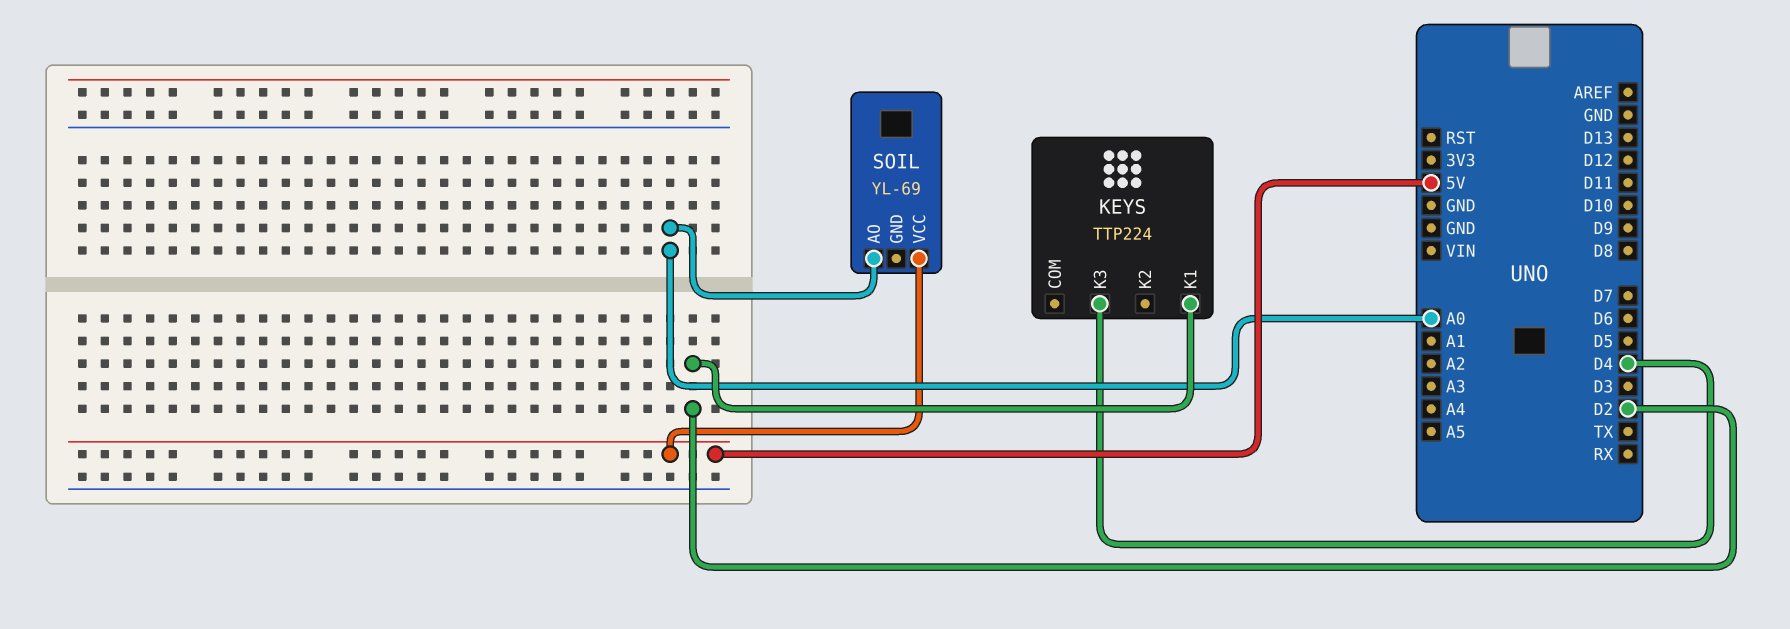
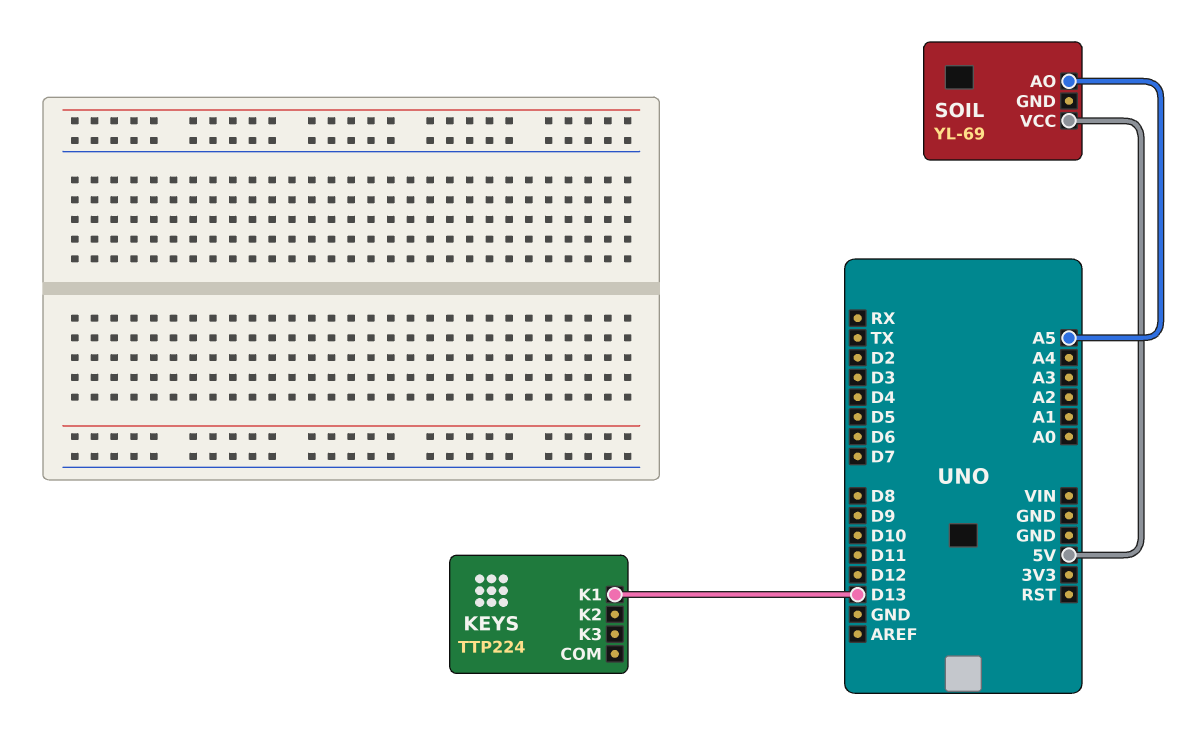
KEYS pin K1: D2 -> D13
KEYS pin K3: D4 -> none
SOIL pin AO: A0 -> A5

